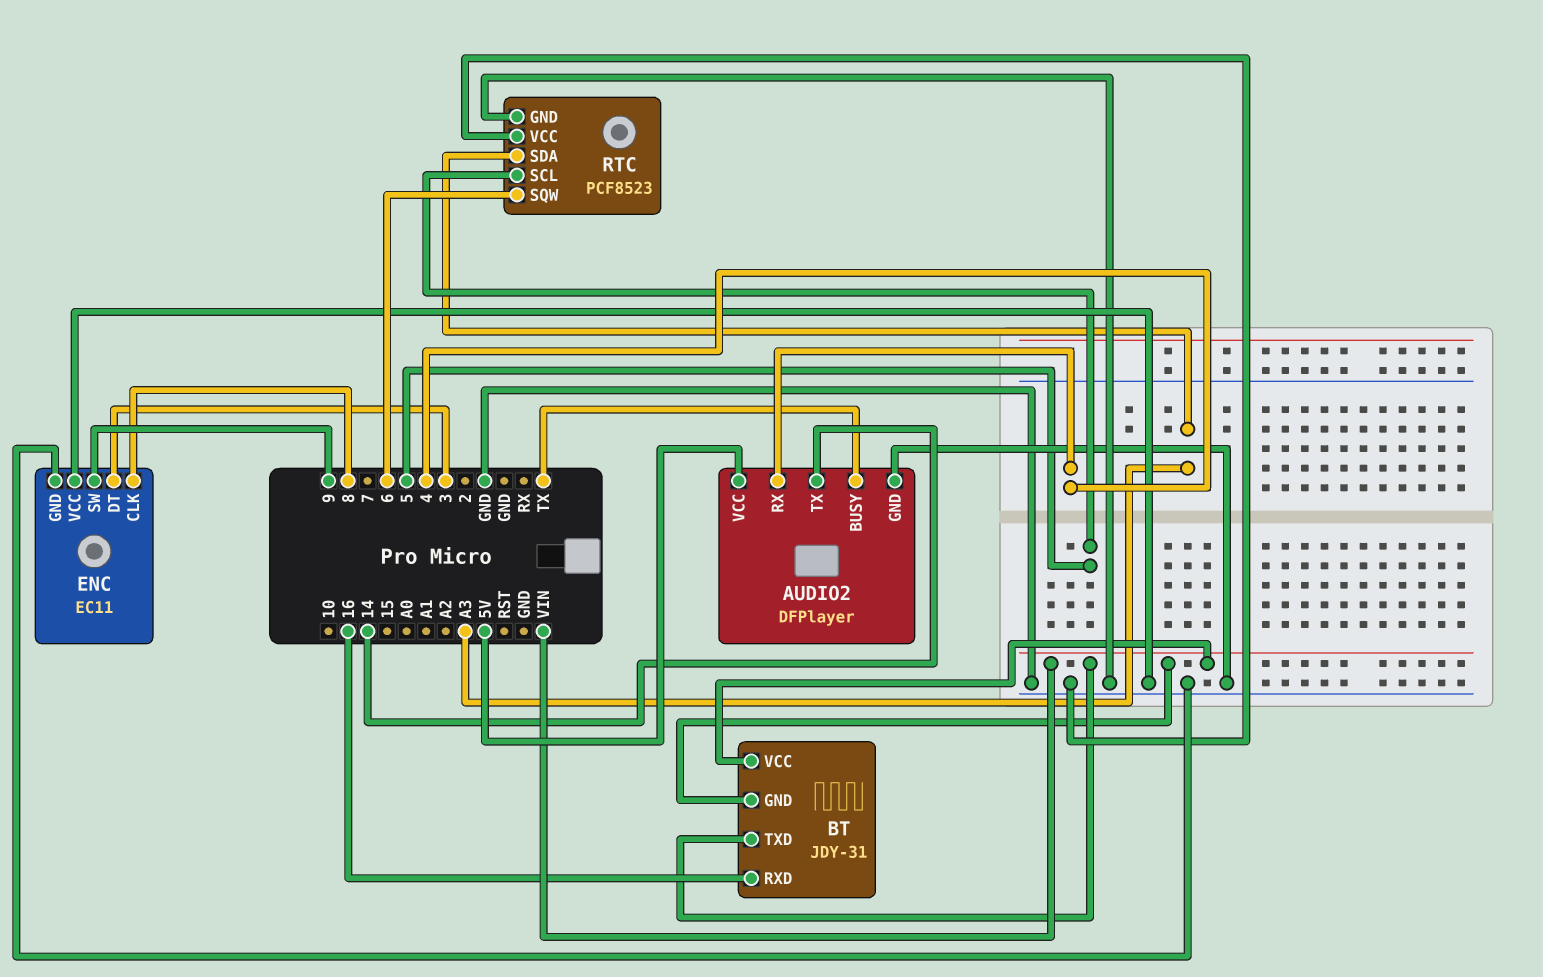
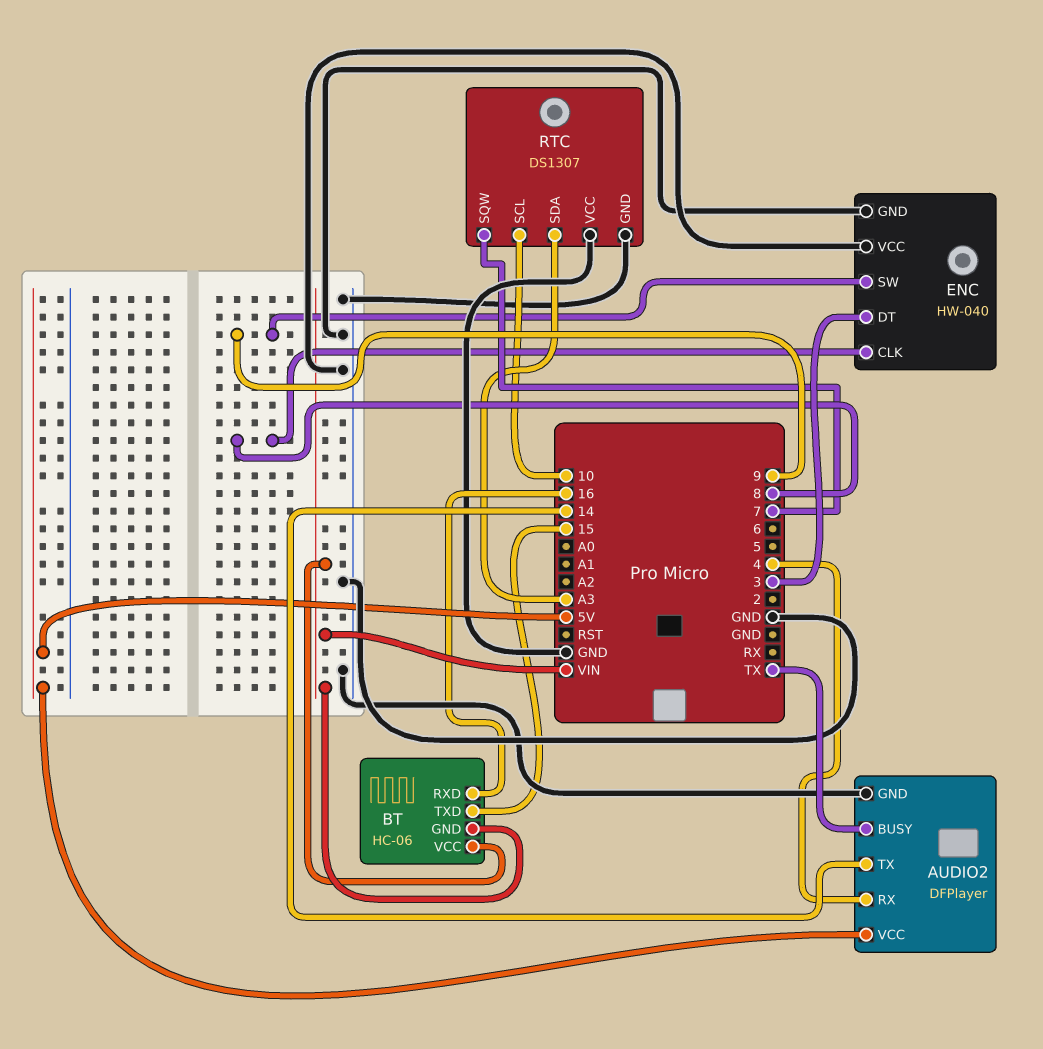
BT: JDY-31 -> HC-06
BT pin TXD: VIN -> 15
ENC: EC11 -> HW-040
RTC: PCF8523 -> DS1307
RTC pin SCL: 5 -> 10
RTC pin SQW: 6 -> 7

